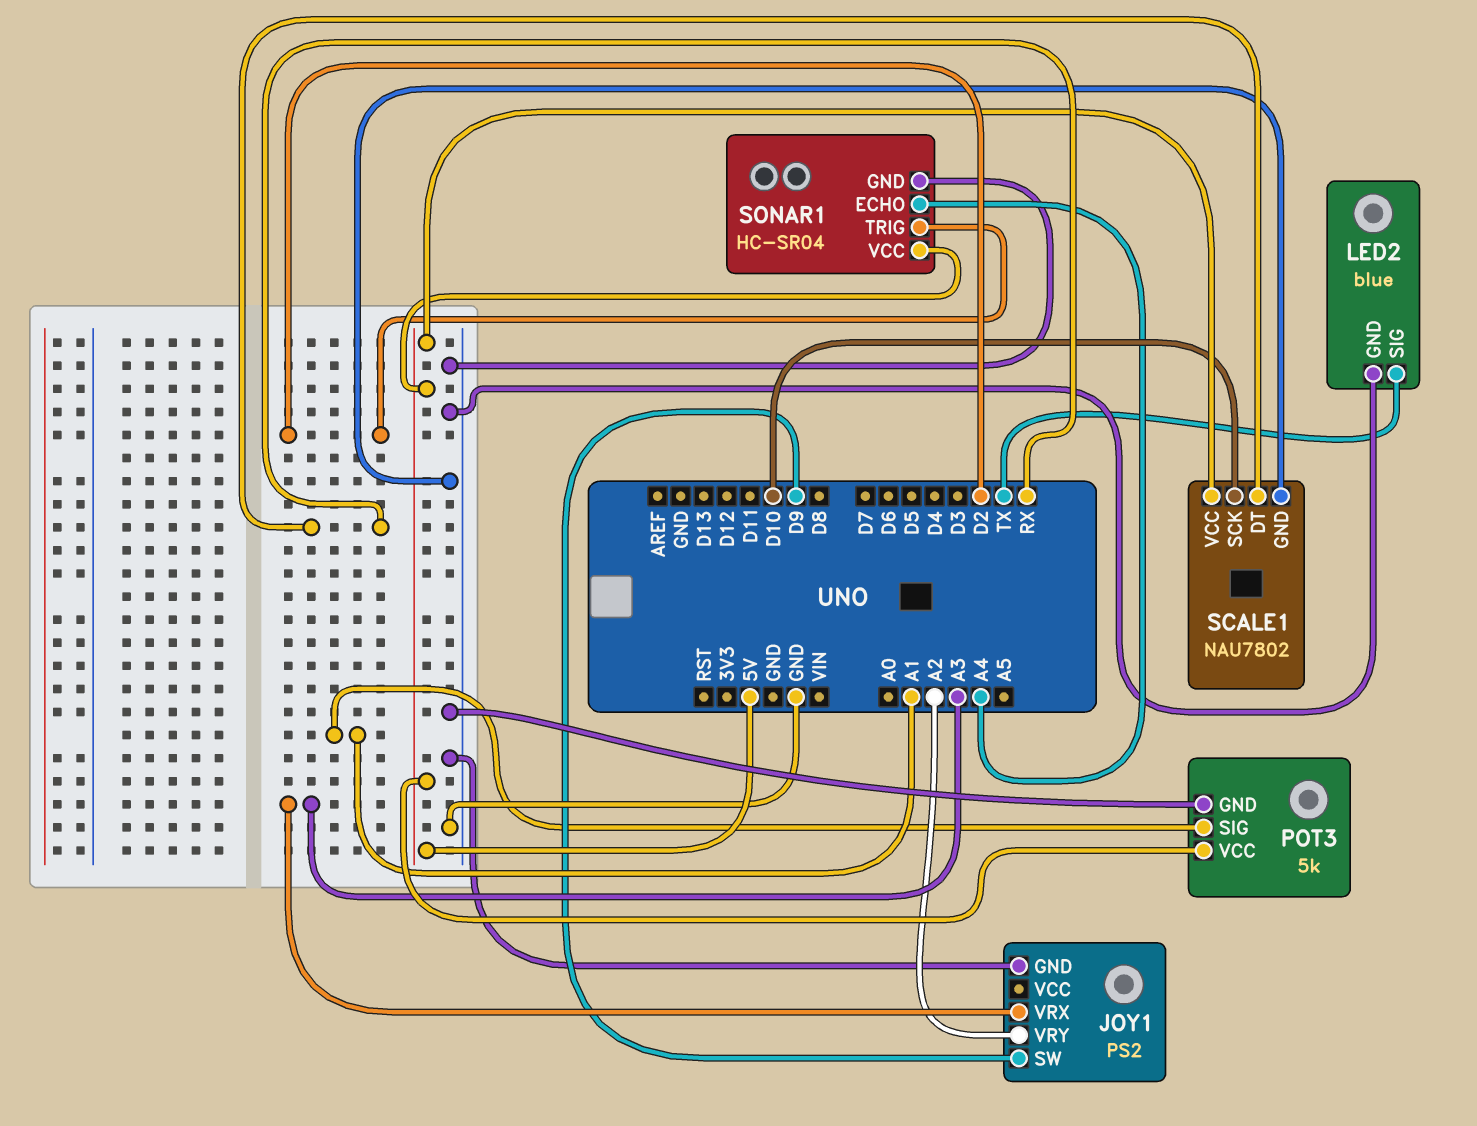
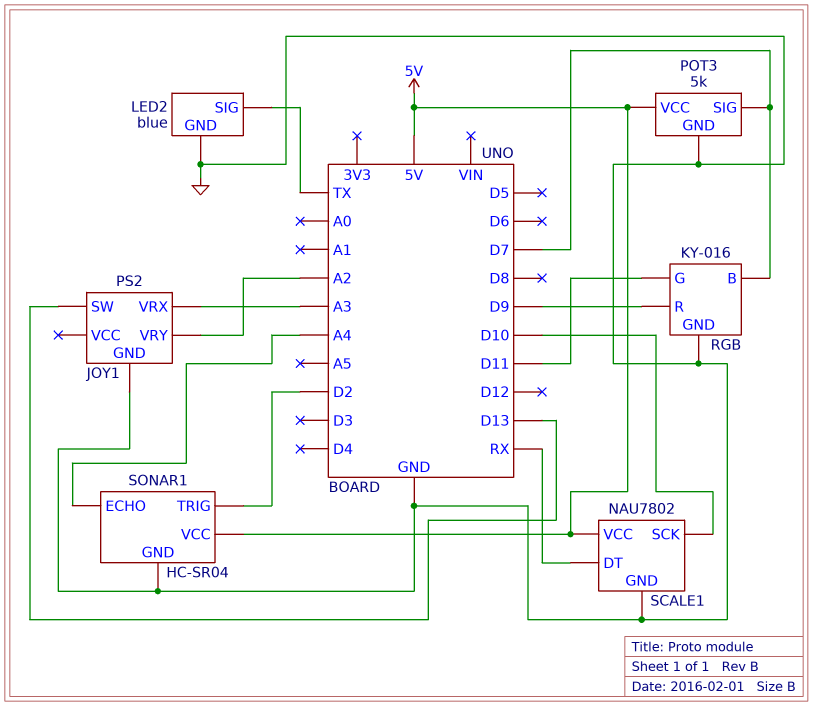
JOY1 pin SW: D9 -> D13
POT3 pin SIG: A1 -> D7
RGB: none -> KY-016
RGB pin B: none -> D7
RGB pin G: none -> D11
RGB pin GND: none -> GND
RGB pin R: none -> D9

